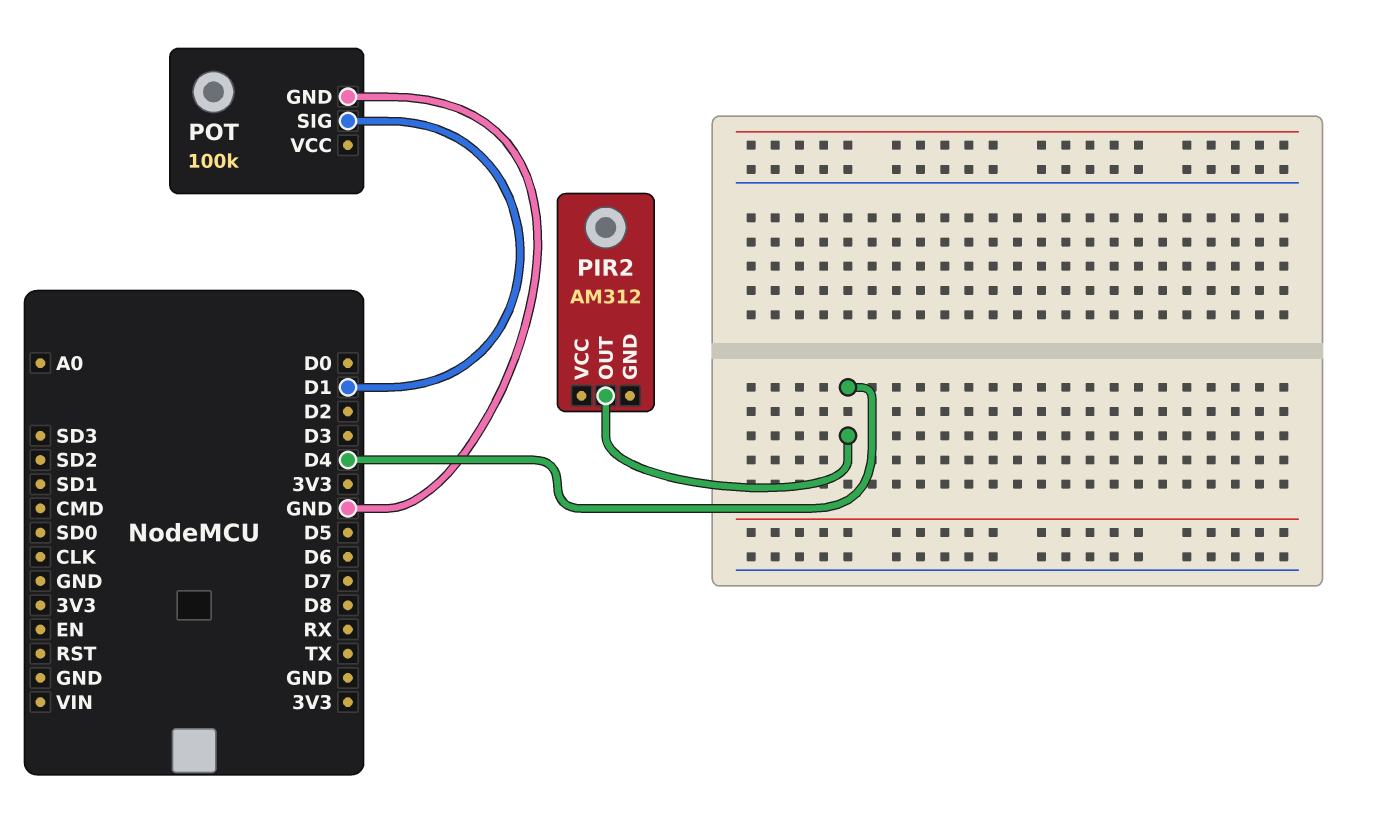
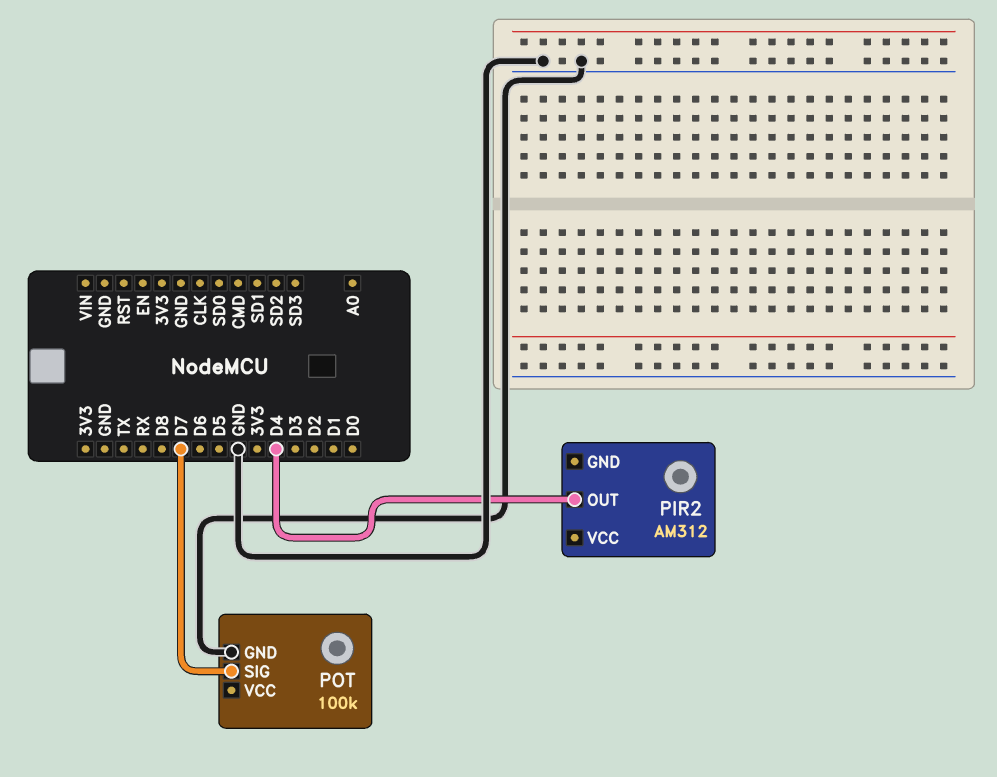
POT pin SIG: D1 -> D7

